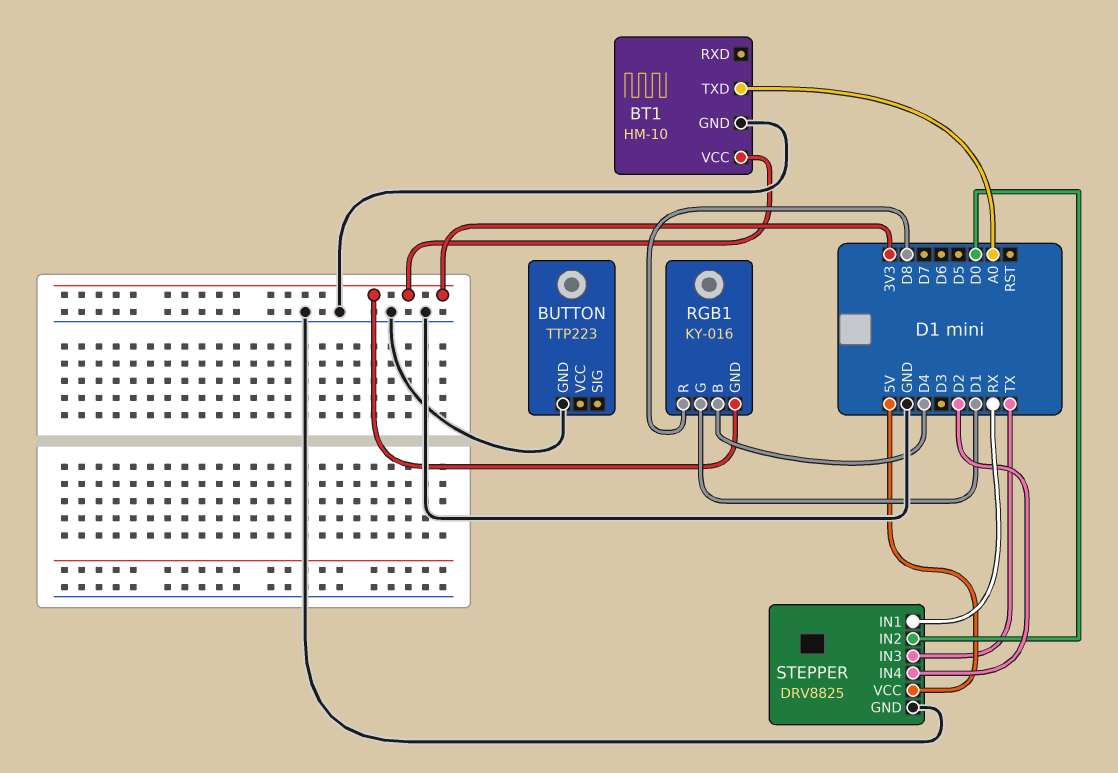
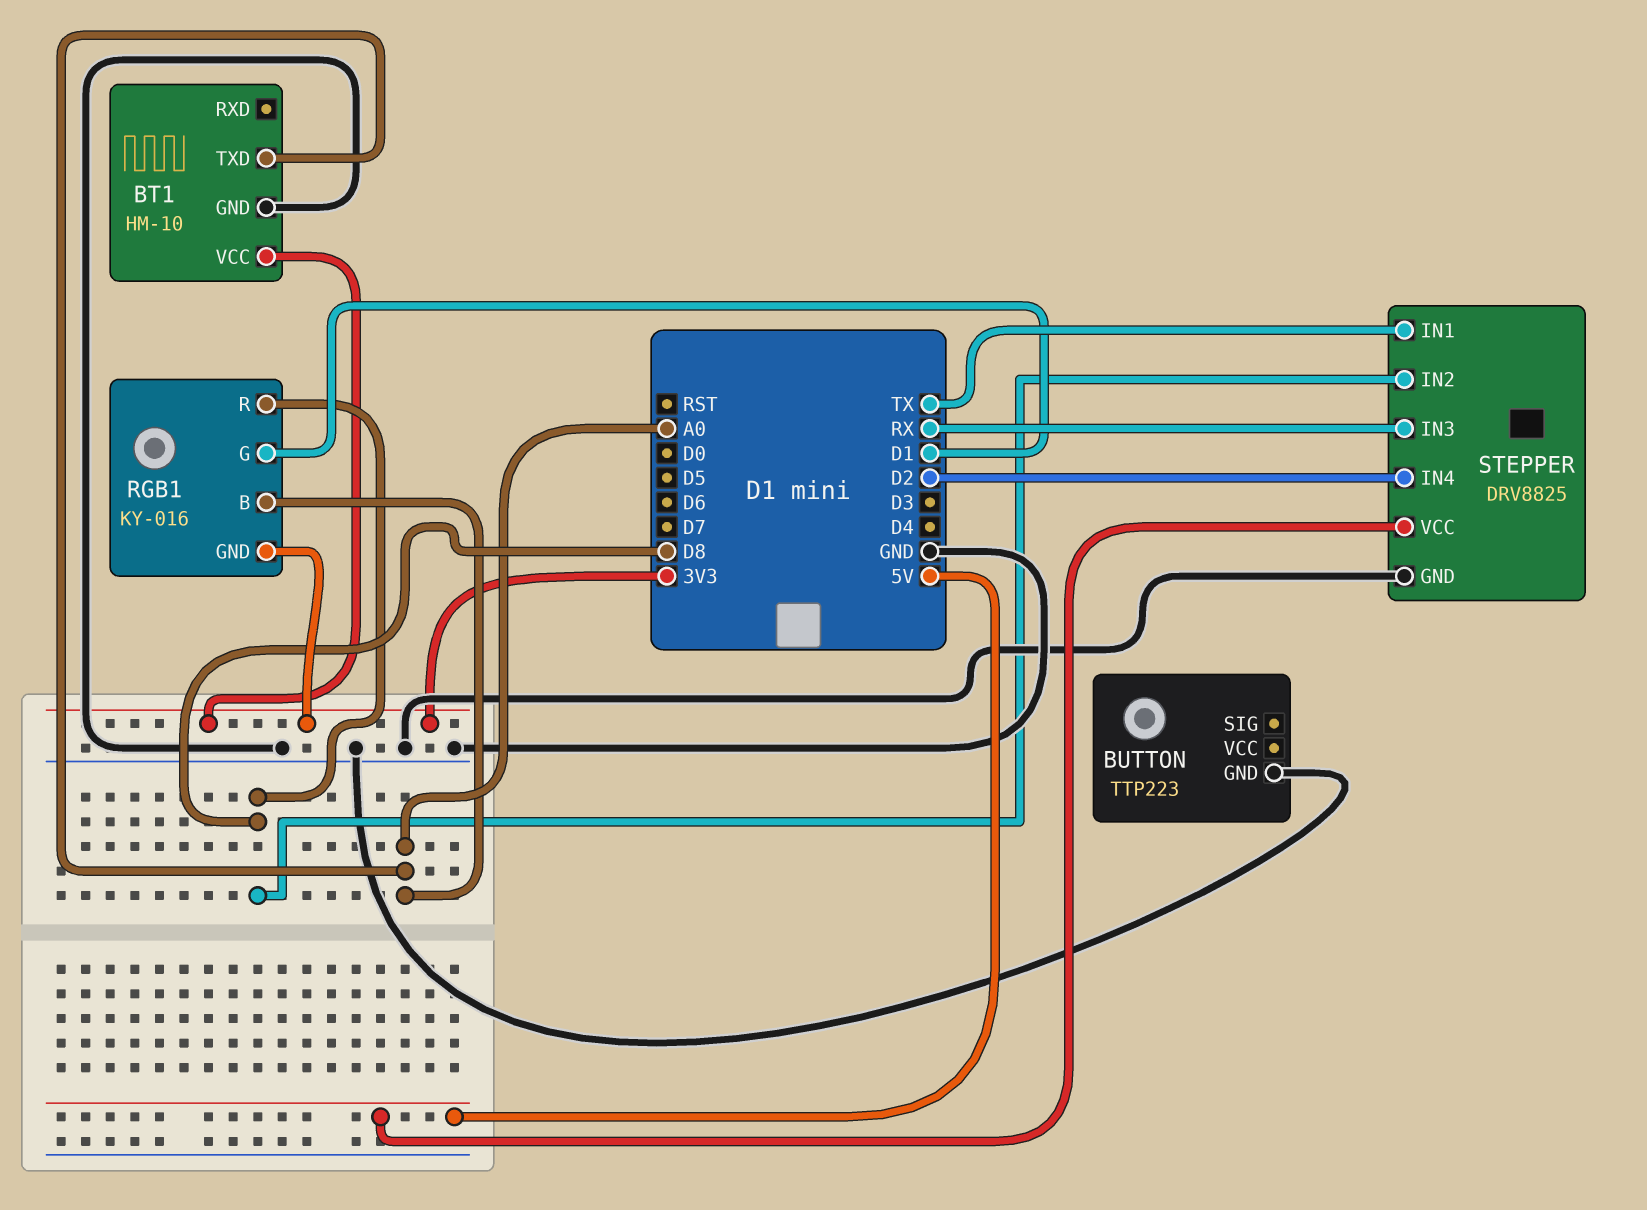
RGB1 pin B: D4 -> A0
STEPPER pin IN1: RX -> TX
STEPPER pin IN2: D0 -> D8
STEPPER pin IN3: TX -> RX

